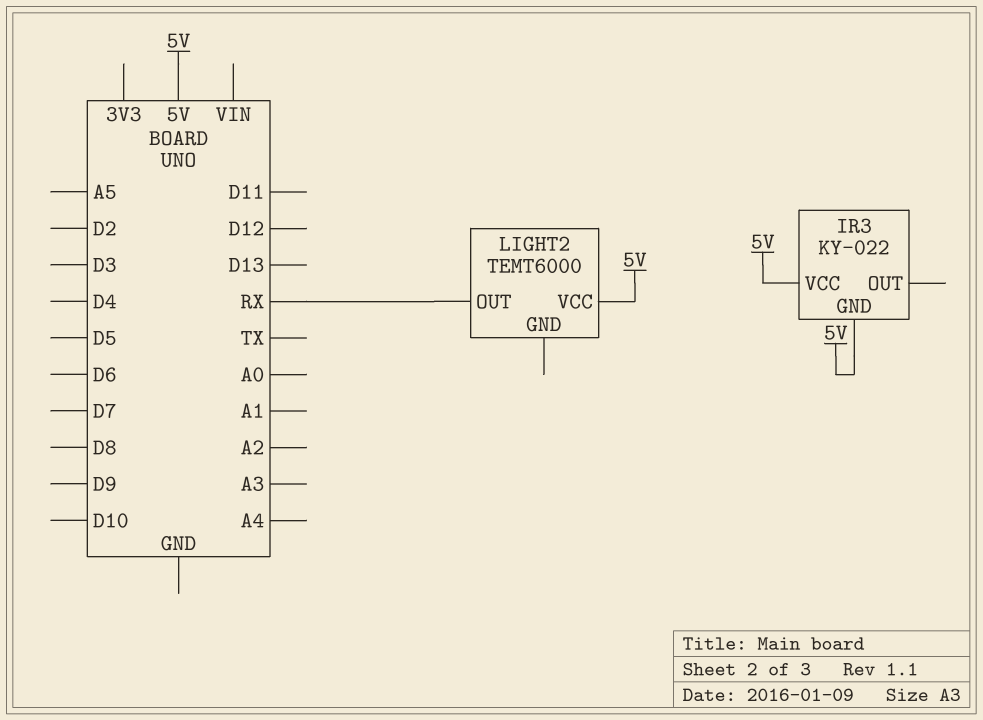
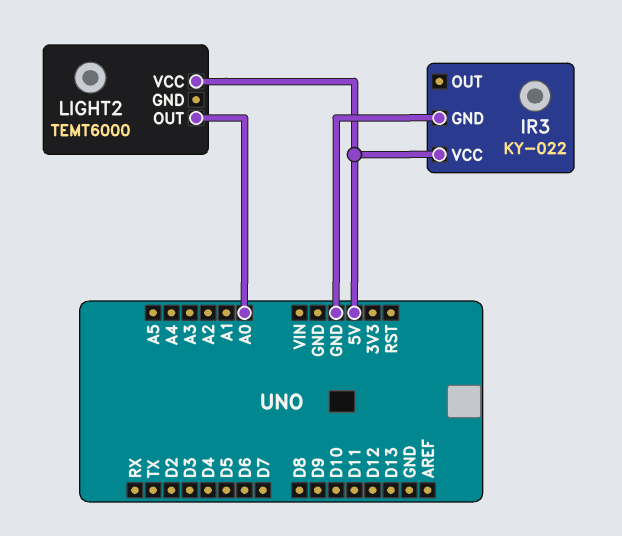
IR3 pin GND: 5V -> GND
LIGHT2 pin OUT: RX -> A0

